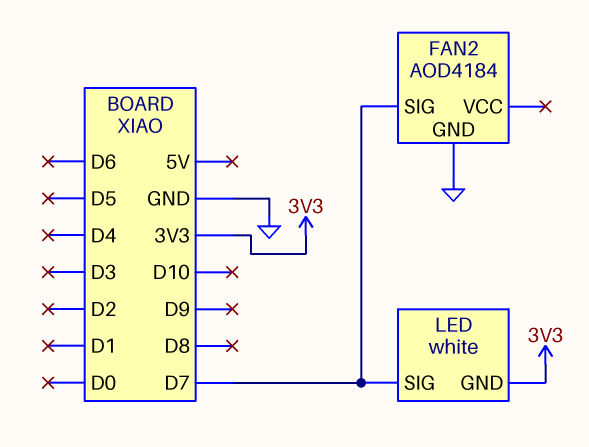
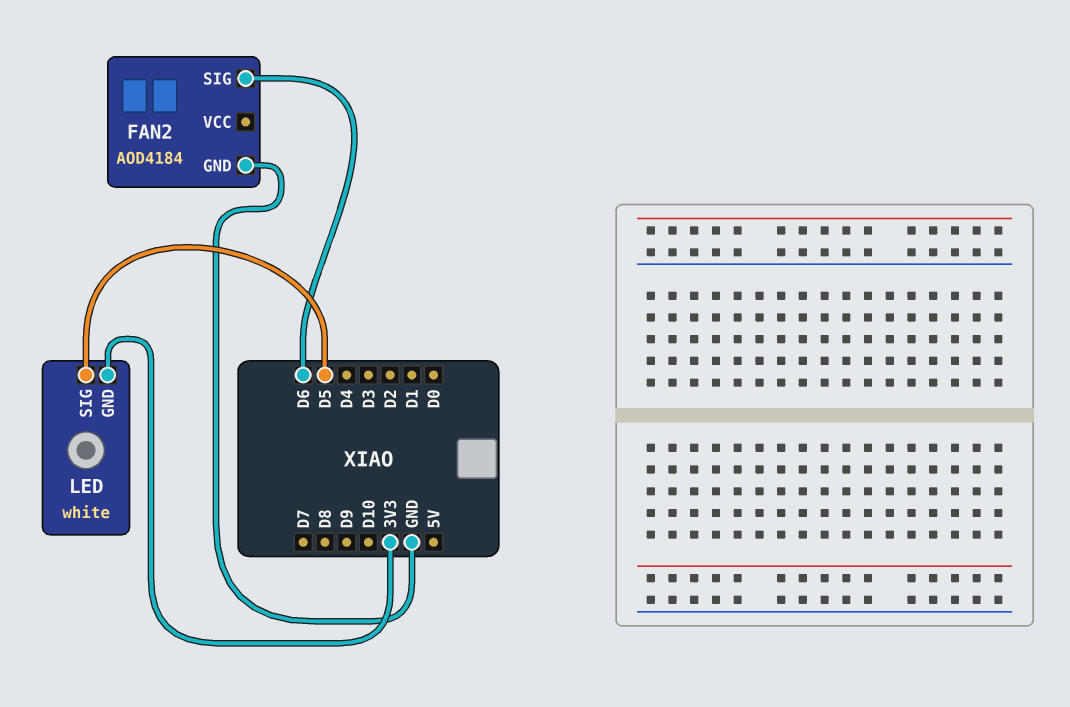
FAN2 pin SIG: D7 -> D6
LED pin SIG: D7 -> D5

